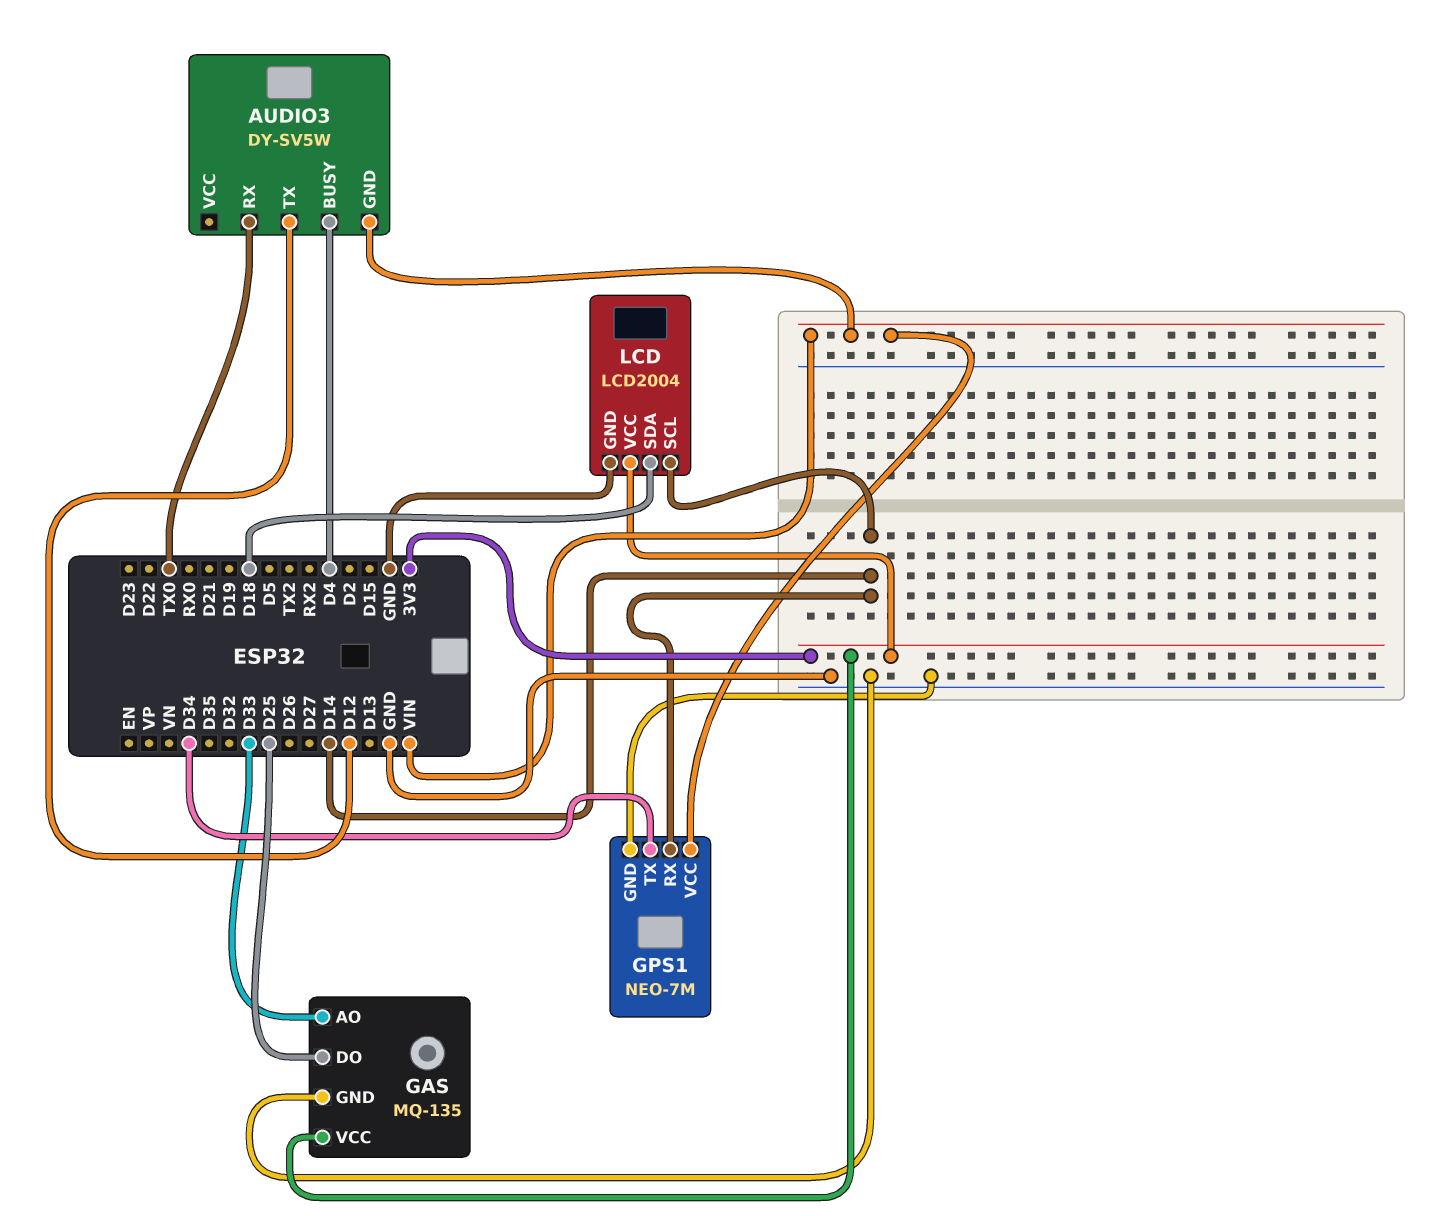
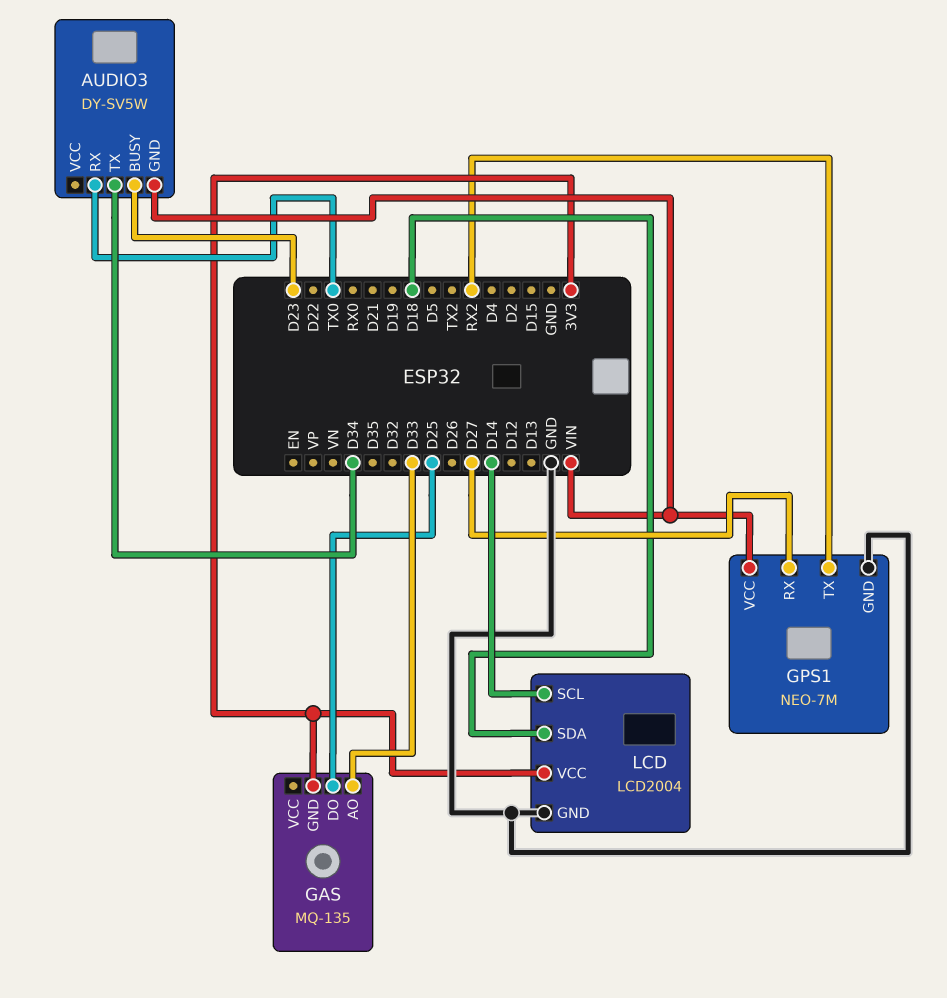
AUDIO3 pin BUSY: D4 -> D23
AUDIO3 pin TX: D12 -> D34
GAS pin GND: GND -> 3V3
GAS pin VCC: 3V3 -> none
GPS1 pin RX: D14 -> D27
GPS1 pin TX: D34 -> RX2

